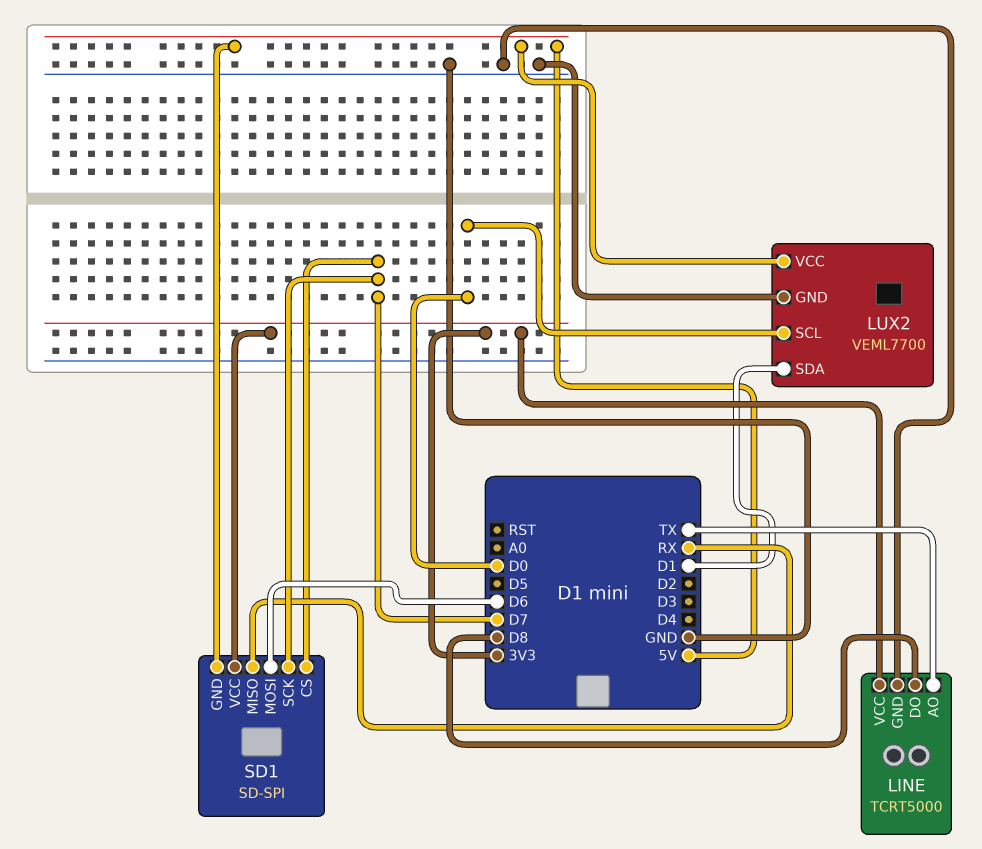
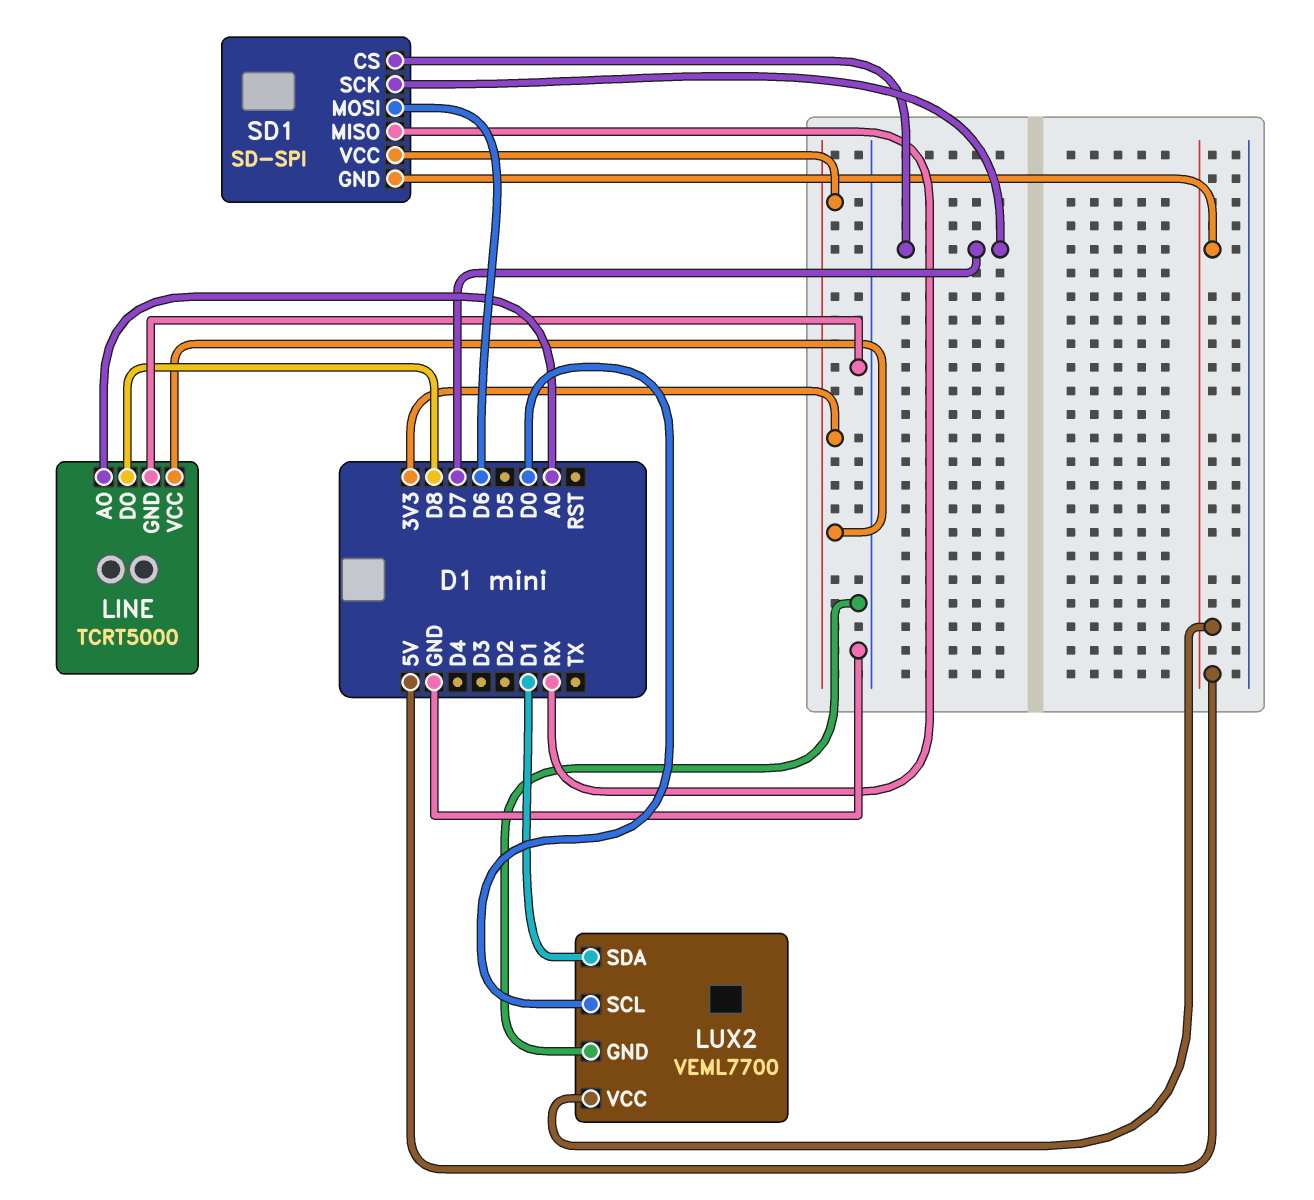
LINE pin AO: TX -> A0

